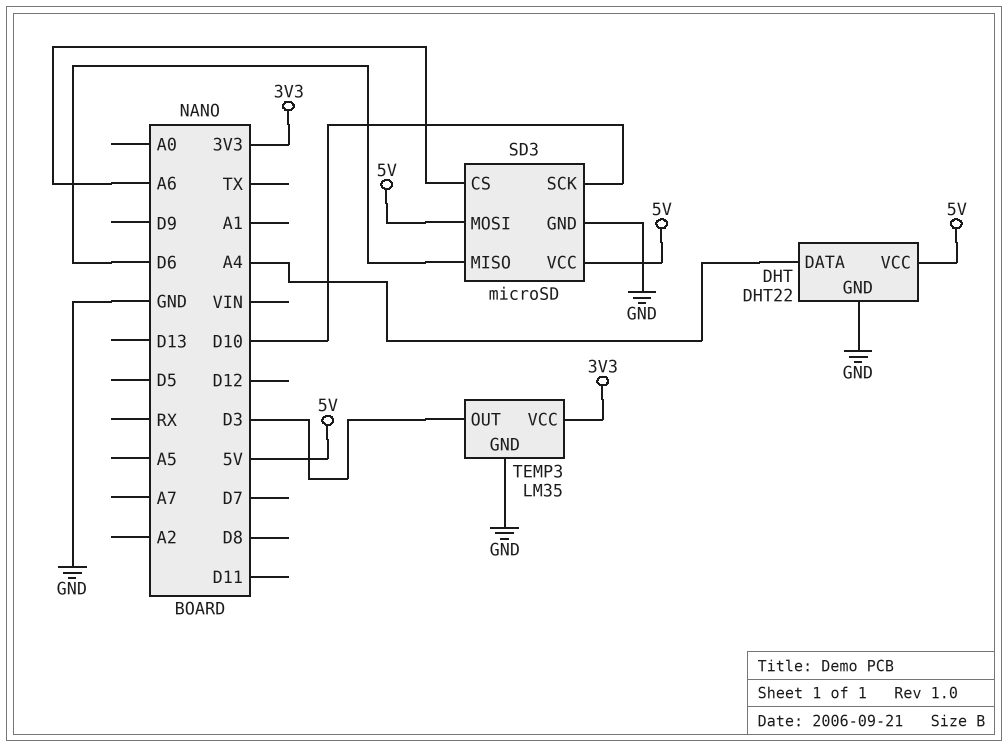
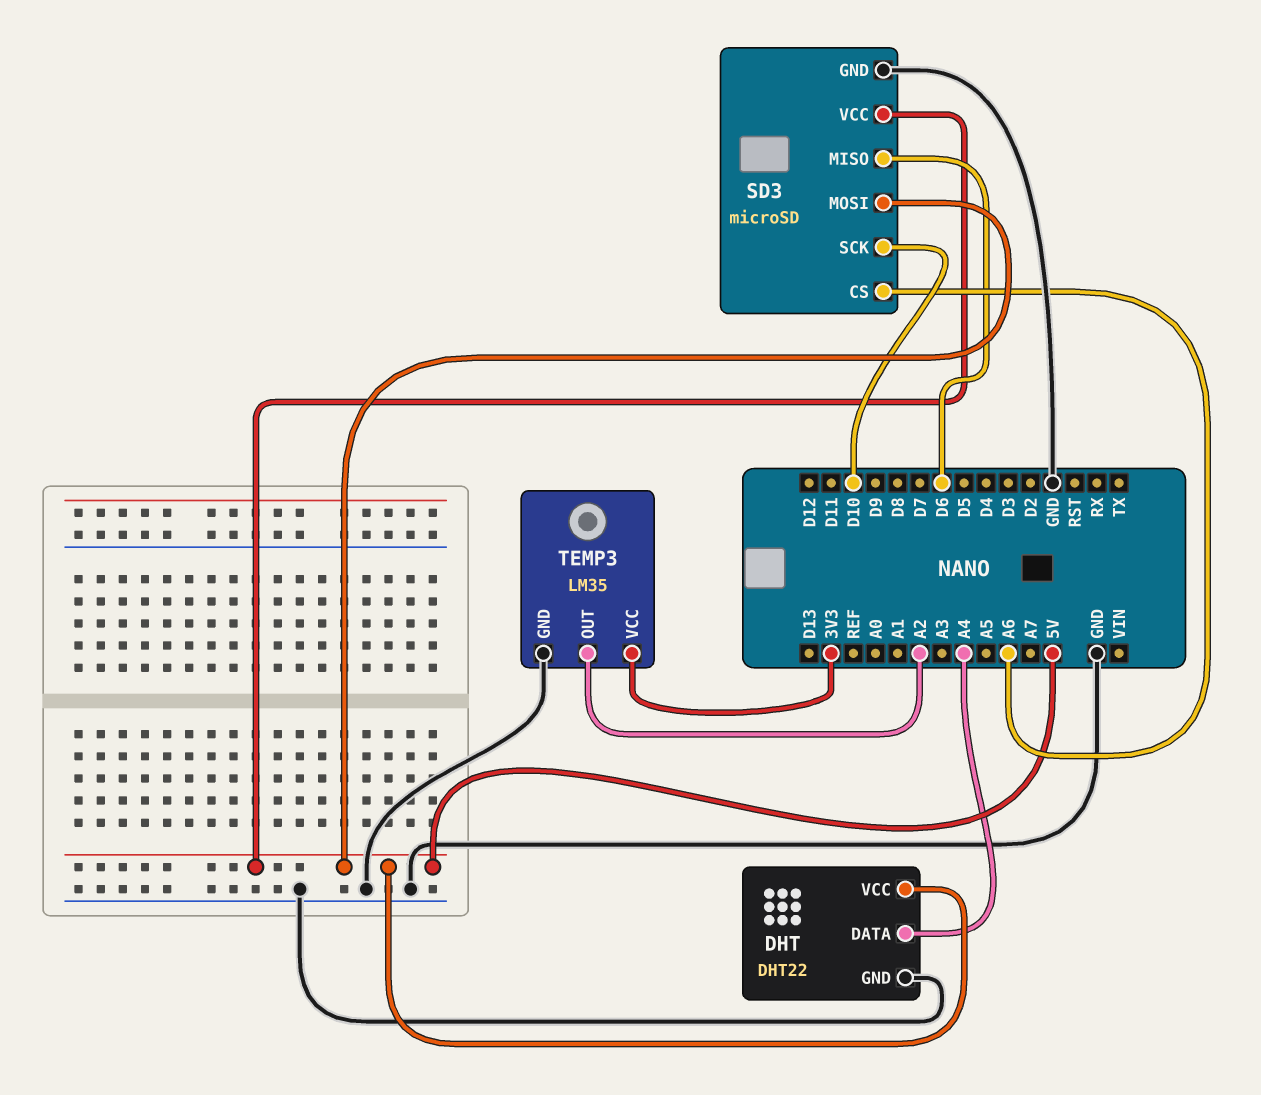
TEMP3 pin OUT: D3 -> A2

